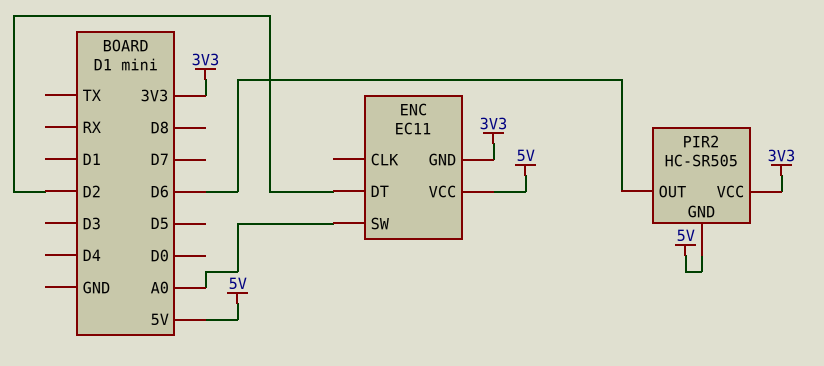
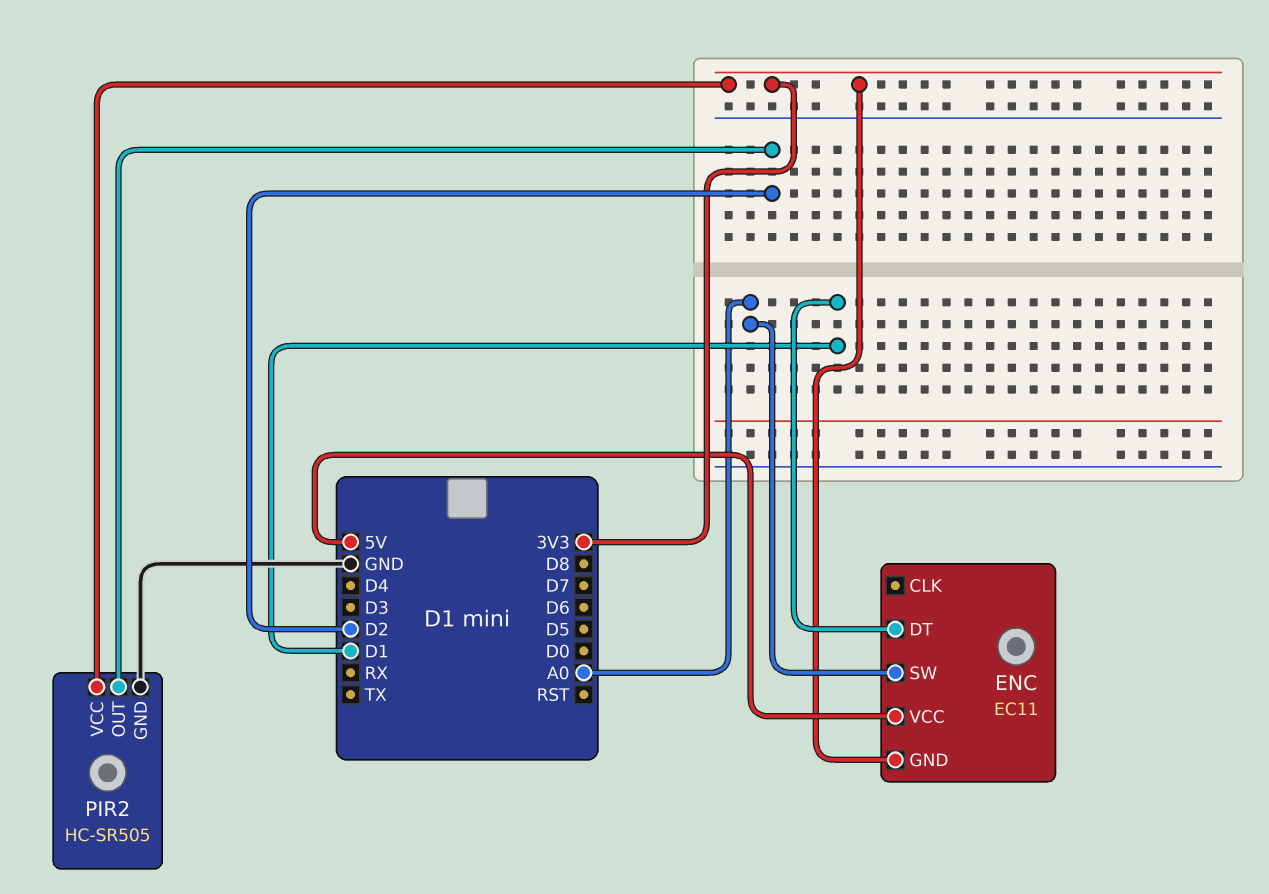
ENC pin DT: D2 -> D1
PIR2 pin GND: 5V -> GND
PIR2 pin OUT: D6 -> D2

